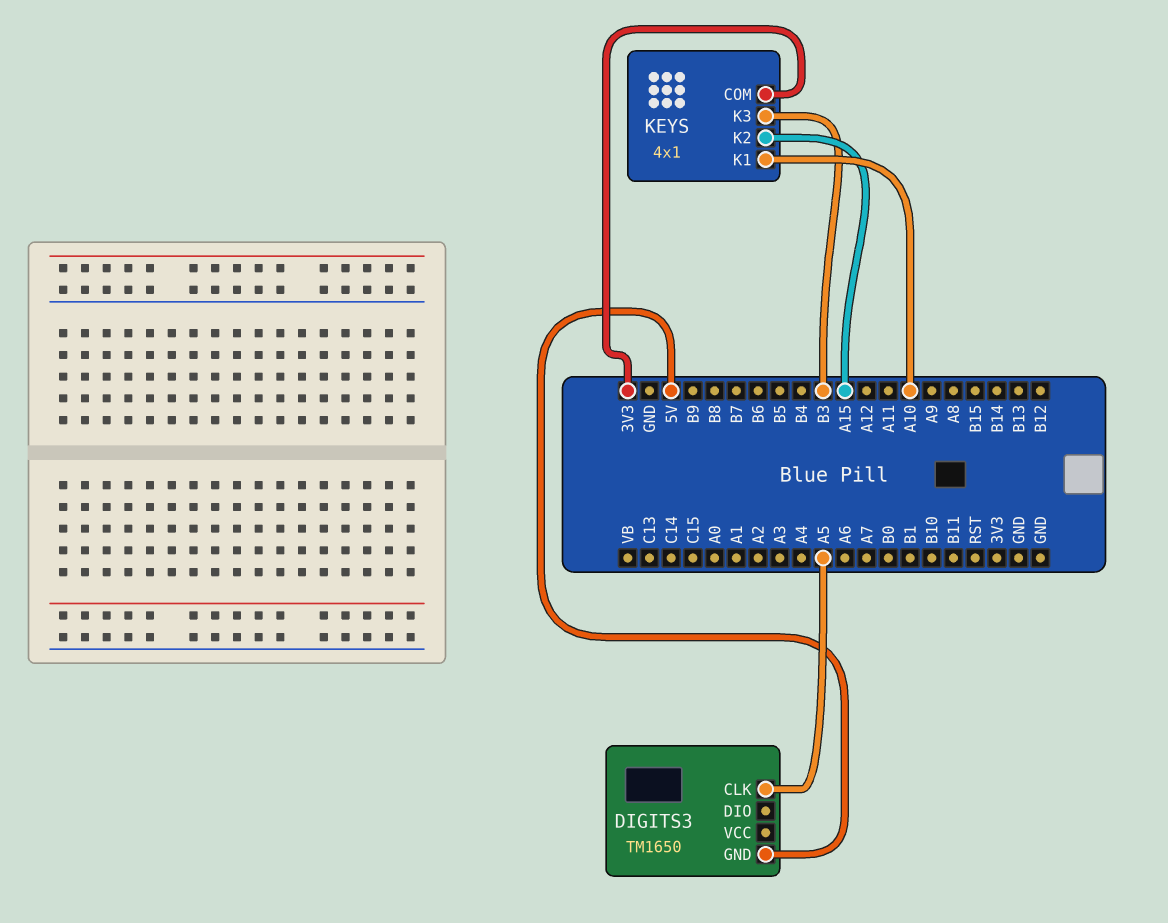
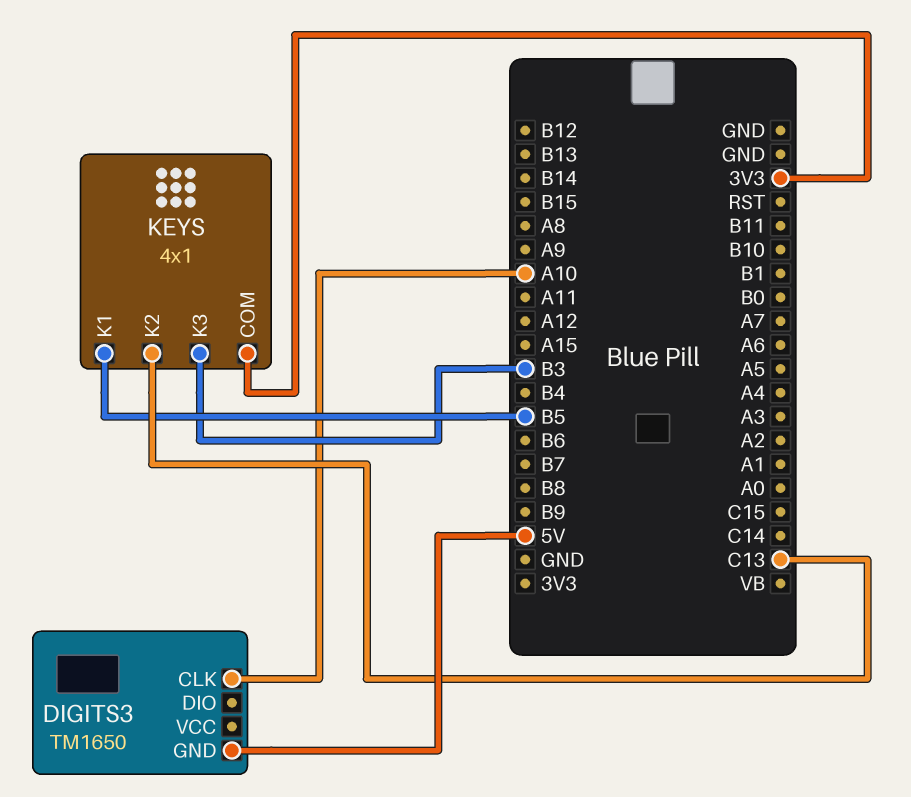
DIGITS3 pin CLK: A5 -> A10
KEYS pin K1: A10 -> B5
KEYS pin K2: A15 -> C13

